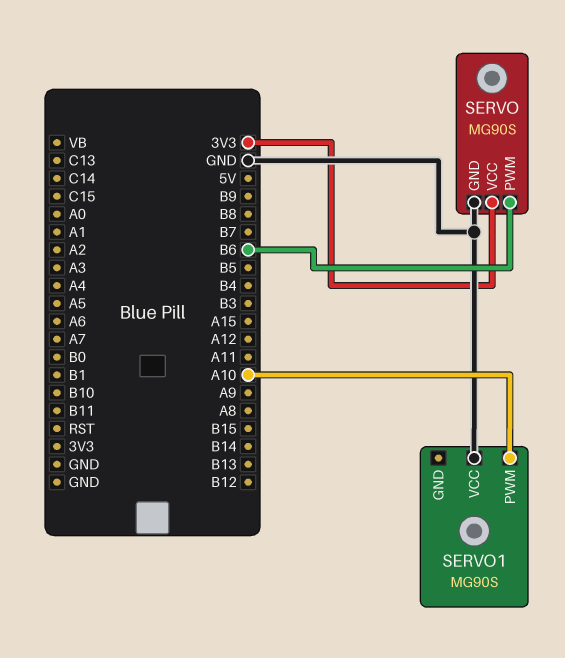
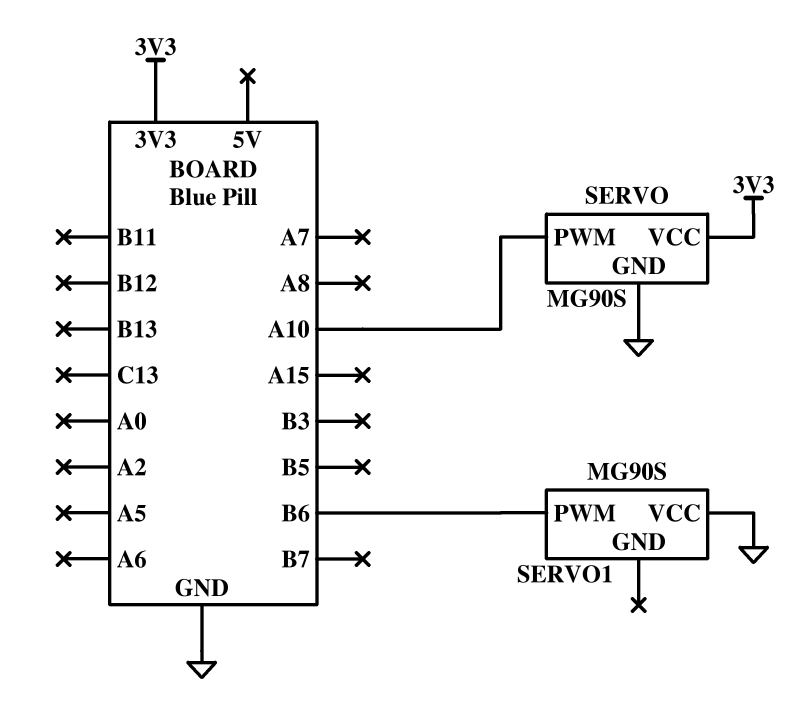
SERVO pin PWM: B6 -> A10
SERVO1 pin PWM: A10 -> B6

